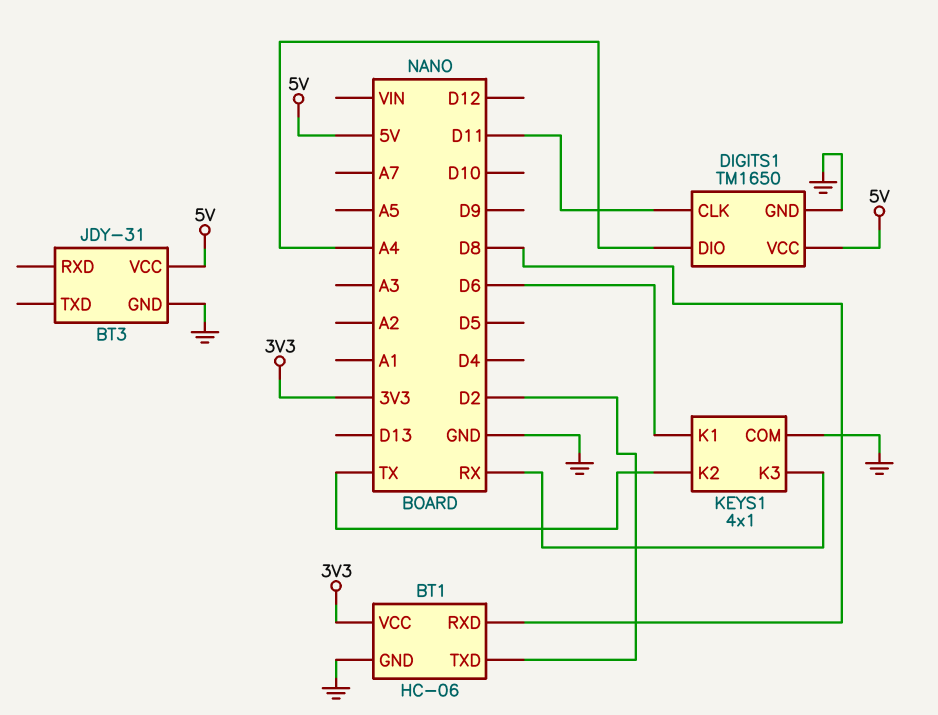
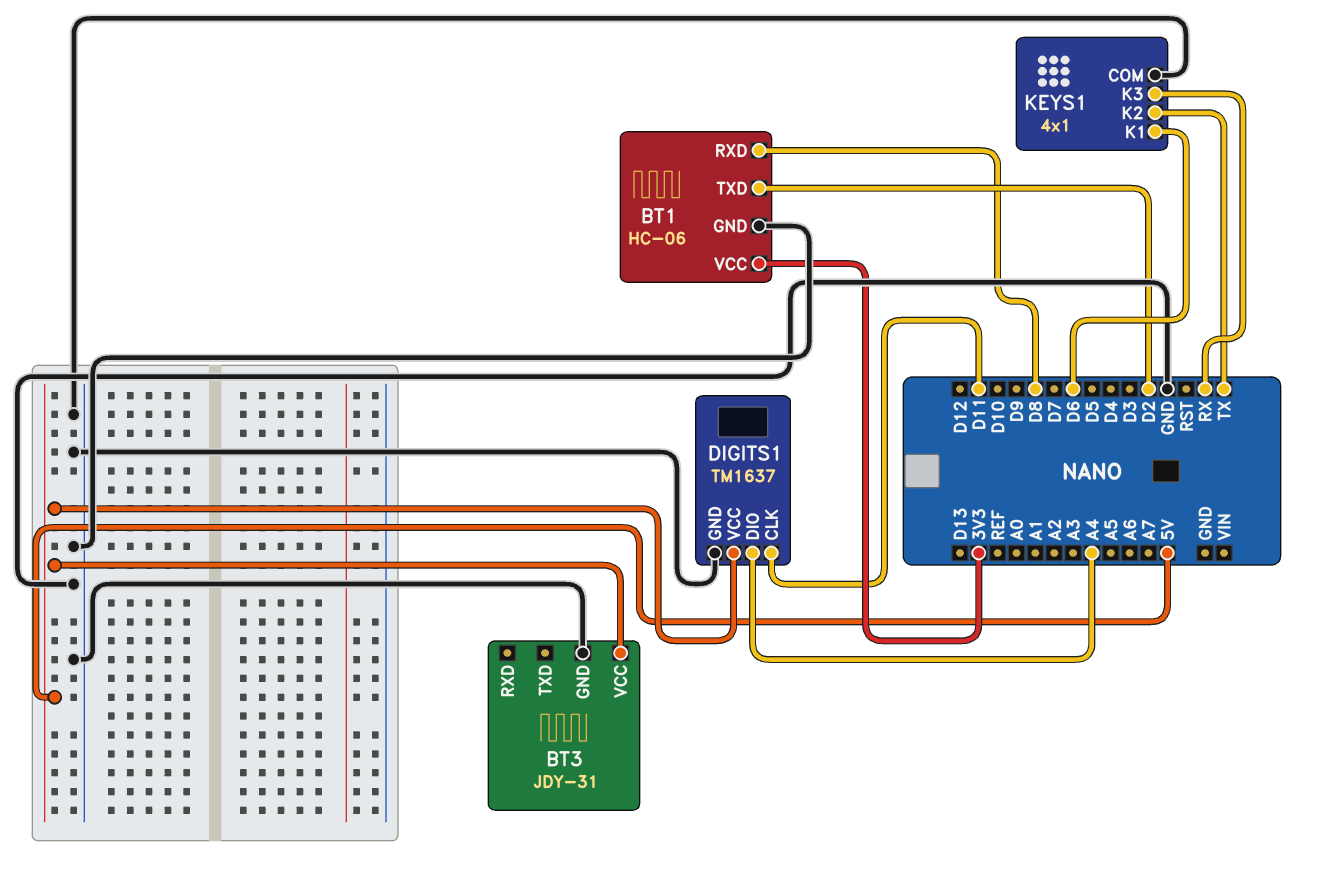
DIGITS1: TM1650 -> TM1637

